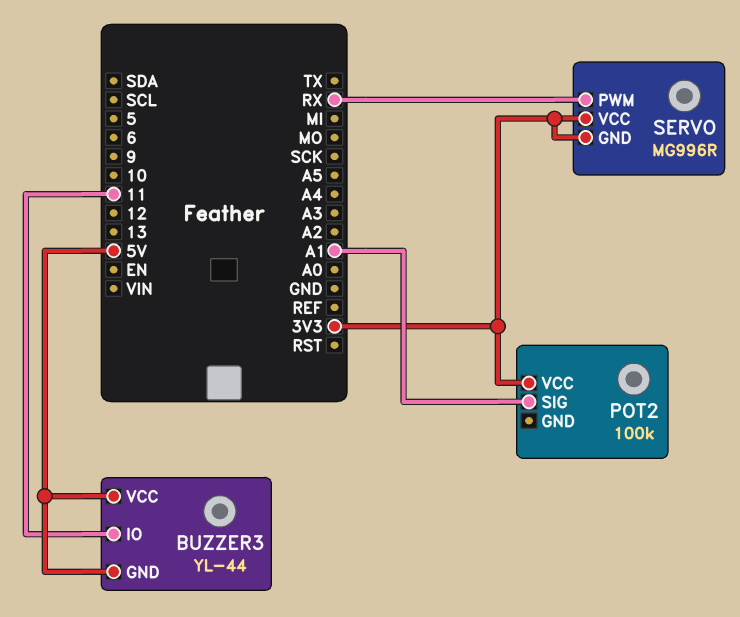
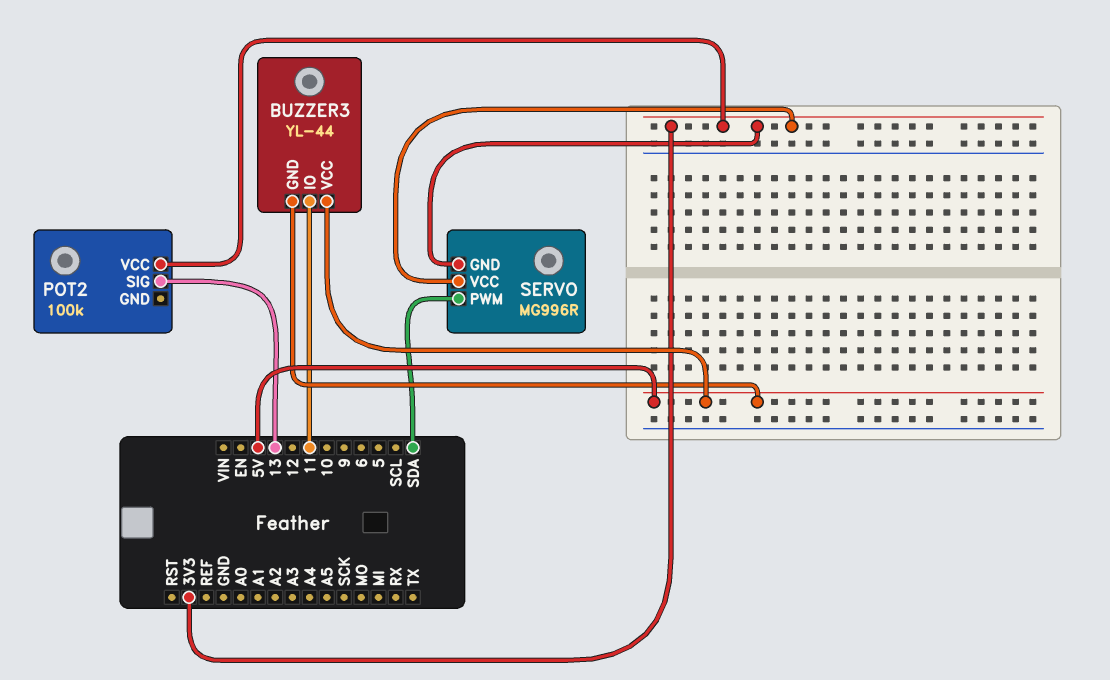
POT2 pin SIG: A1 -> 13
SERVO pin PWM: RX -> SDA

